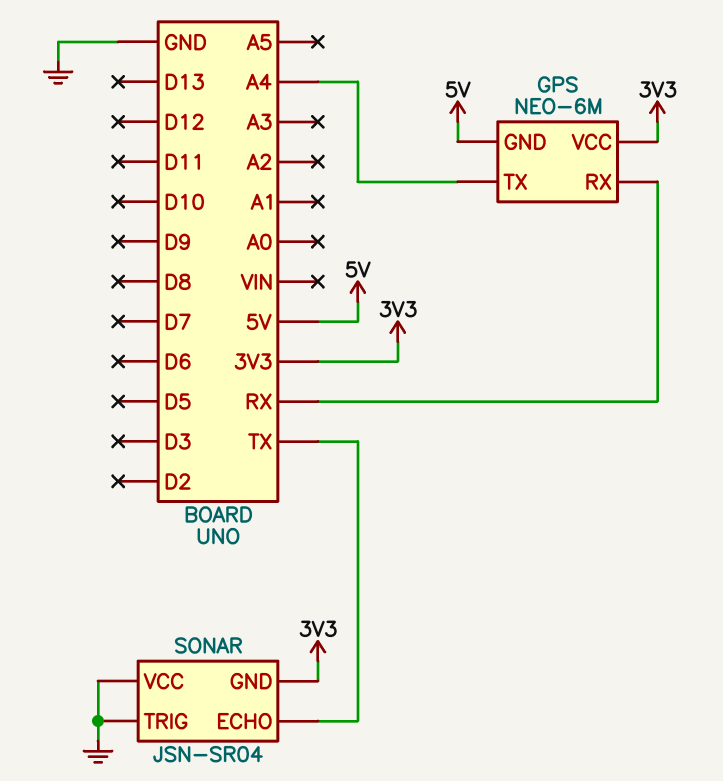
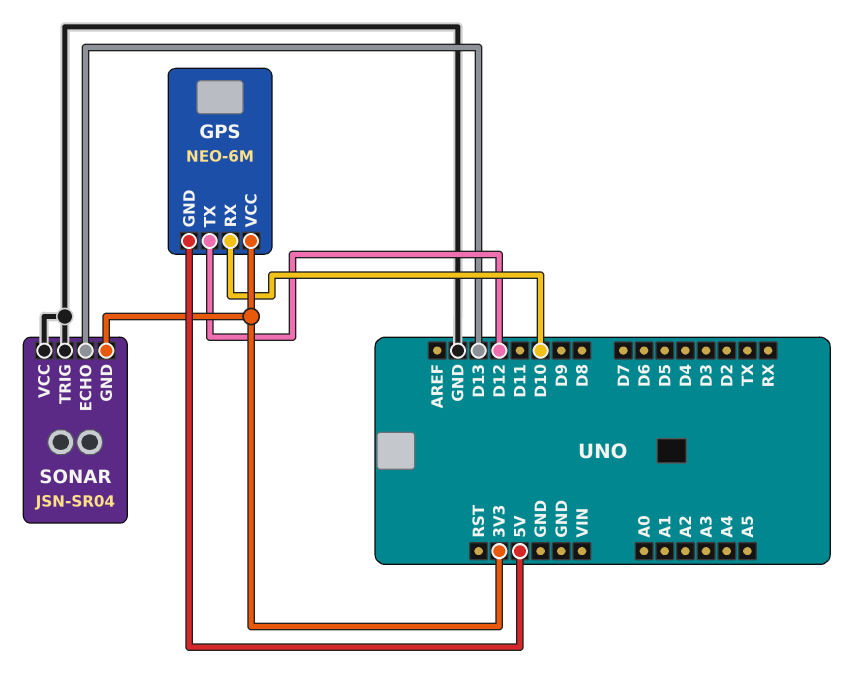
GPS pin RX: RX -> D10
GPS pin TX: A4 -> D12
SONAR pin ECHO: TX -> D13

